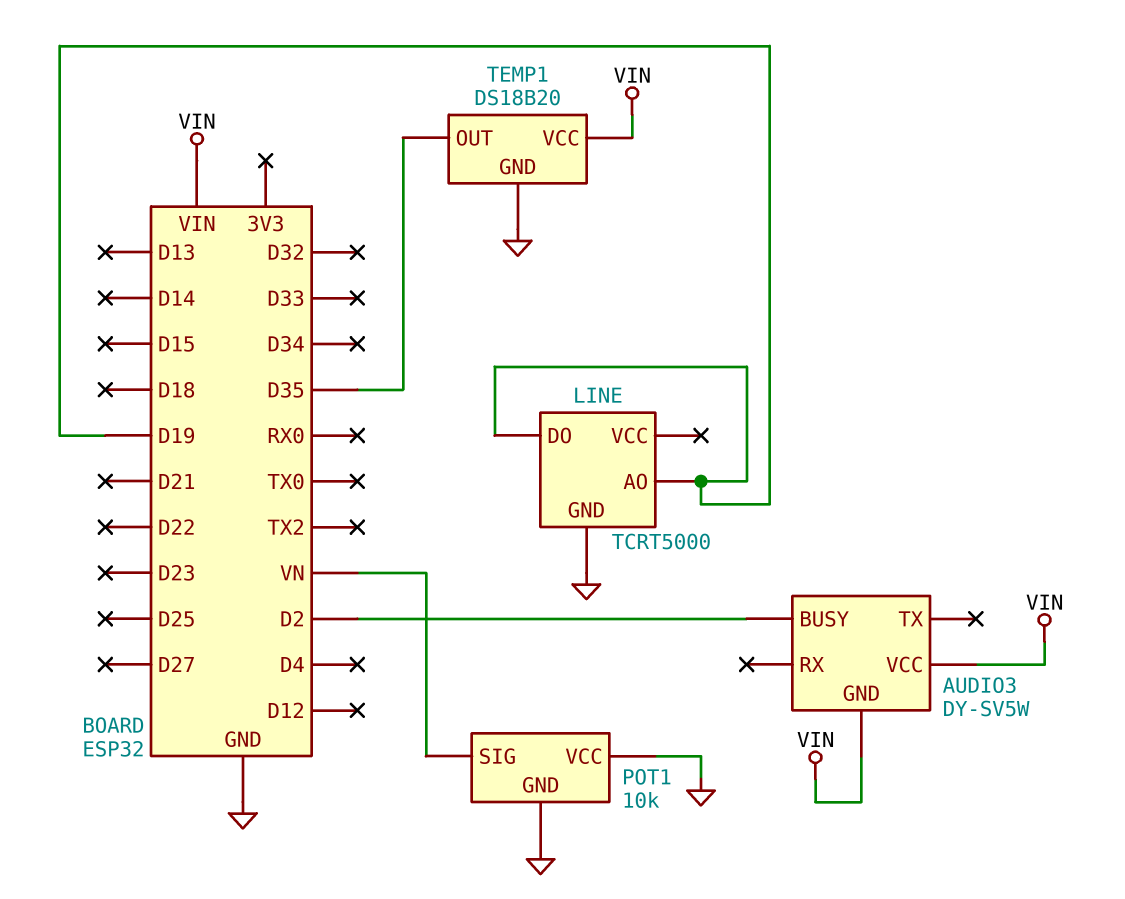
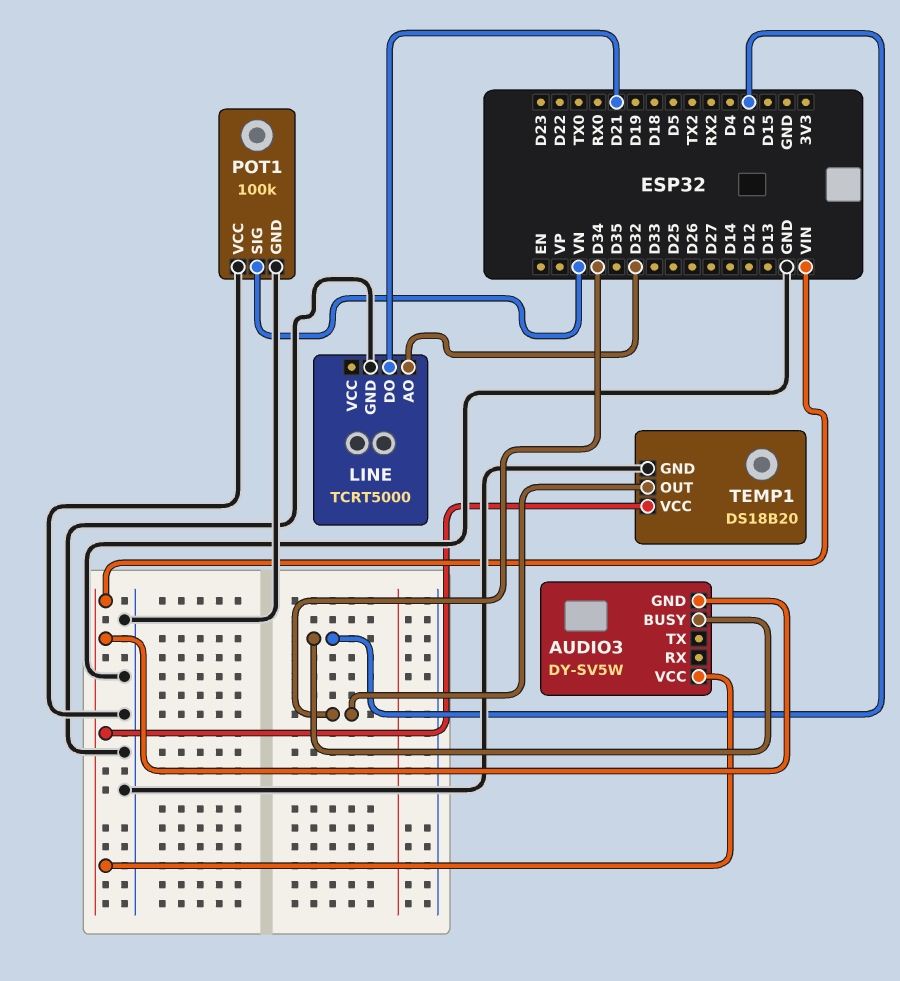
LINE pin AO: D19 -> D32
LINE pin DO: D19 -> D21
POT1: 10k -> 100k
TEMP1 pin OUT: D35 -> D34

